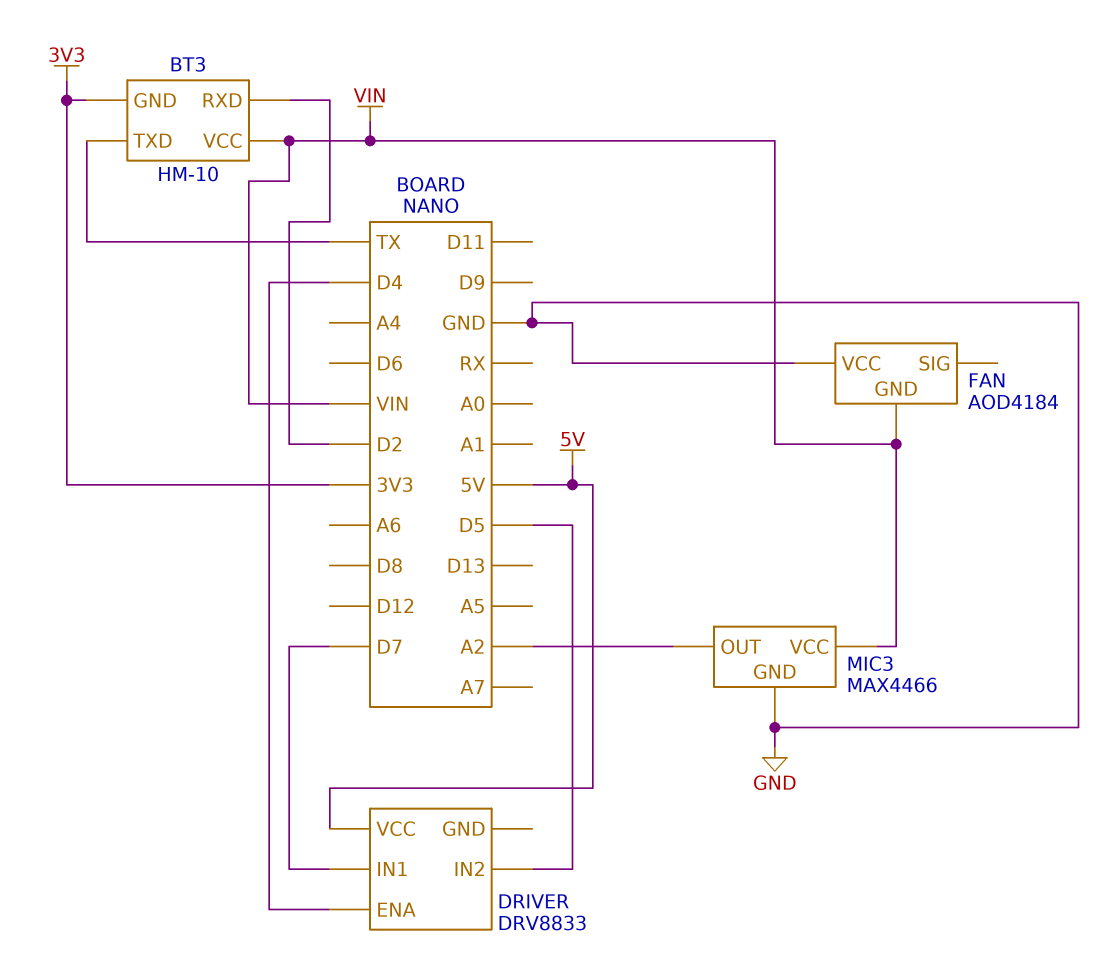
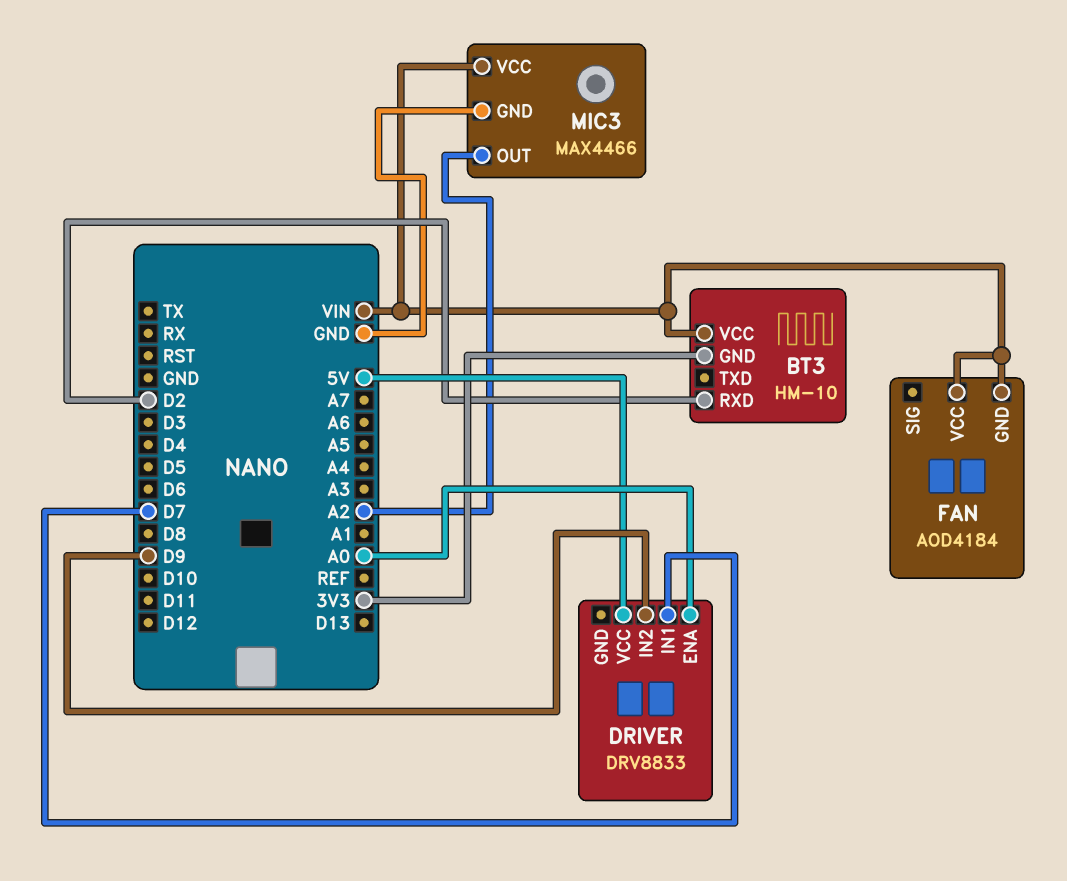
BT3 pin TXD: TX -> none
DRIVER pin ENA: D4 -> A0
DRIVER pin IN2: D5 -> D9
FAN pin VCC: GND -> VIN

